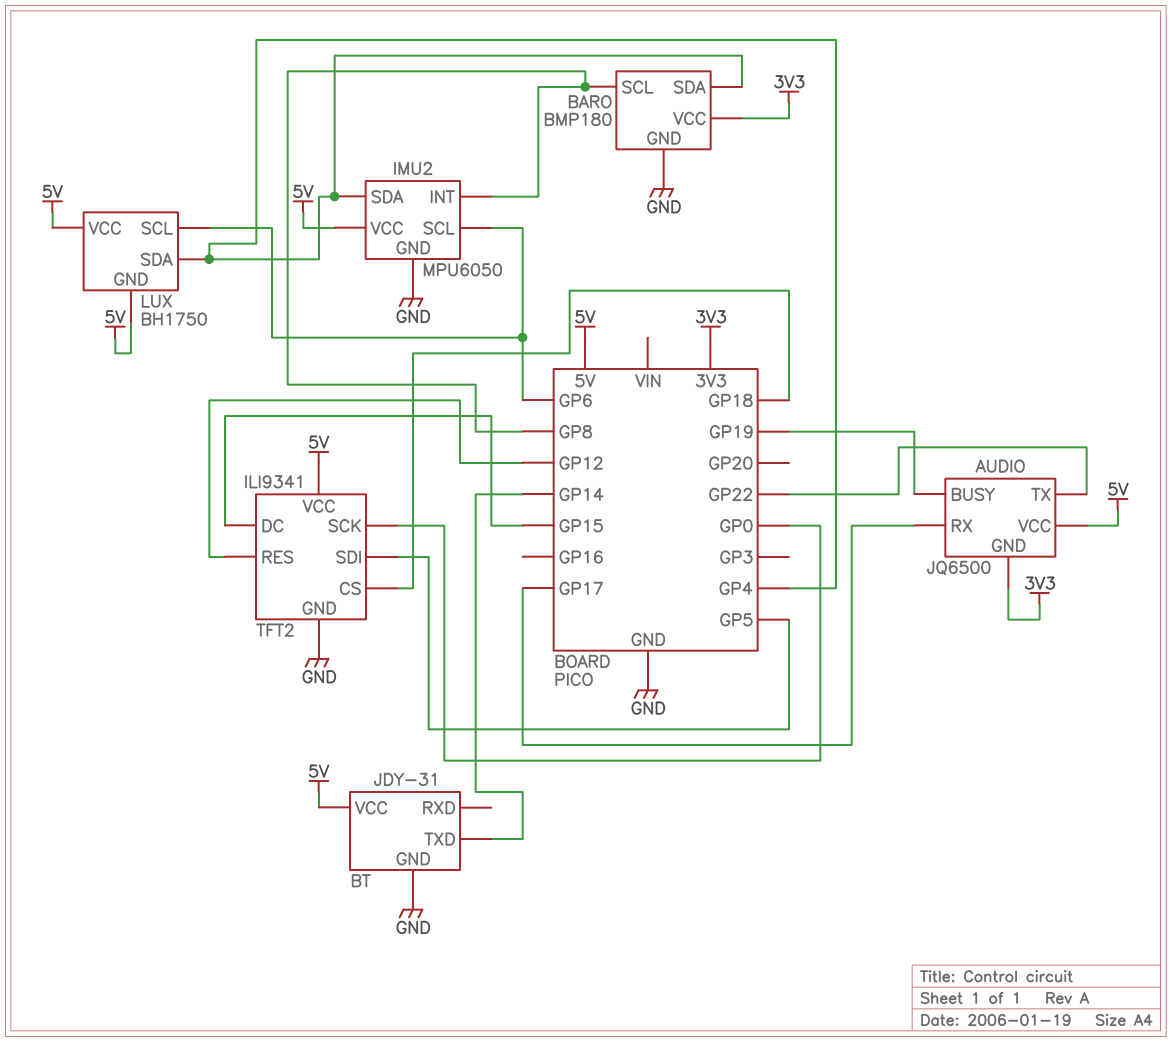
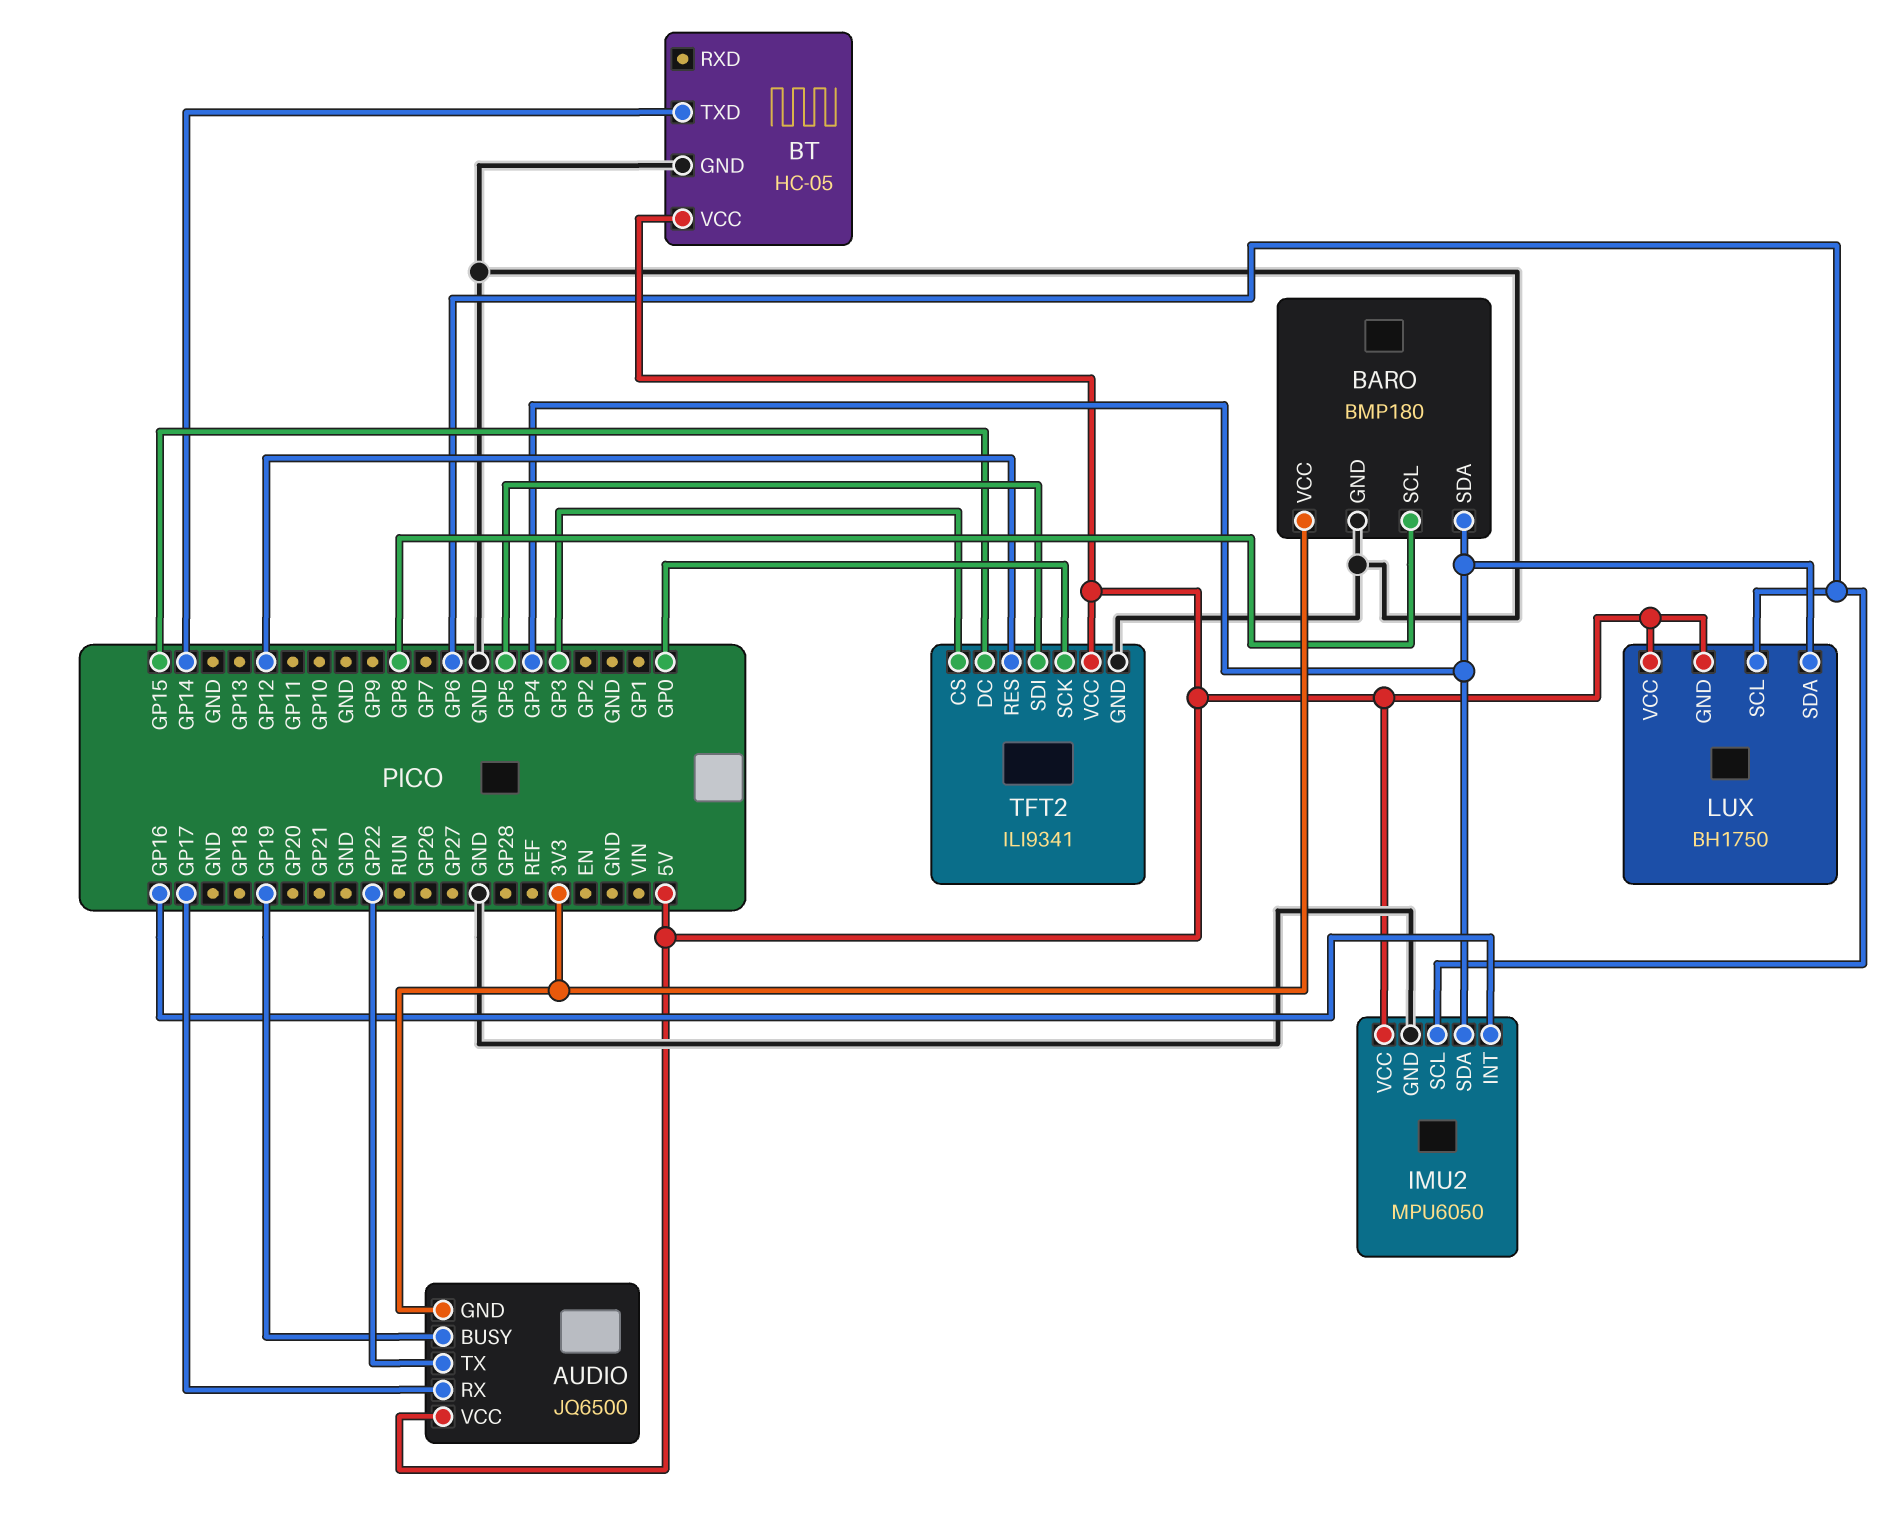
BT: JDY-31 -> HC-05
IMU2 pin INT: GP8 -> GP16
TFT2 pin CS: GP18 -> GP3

